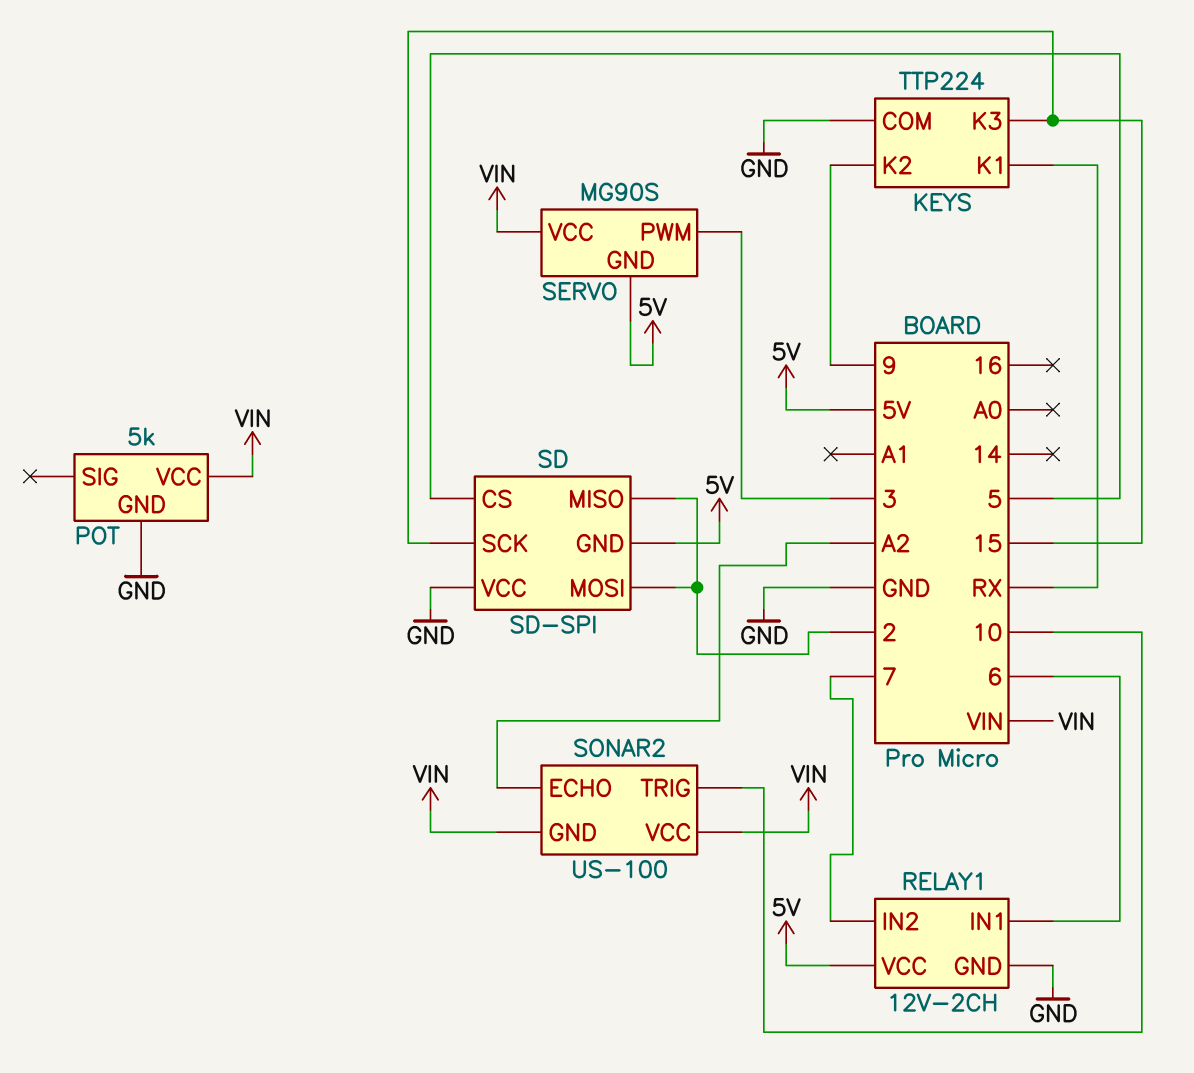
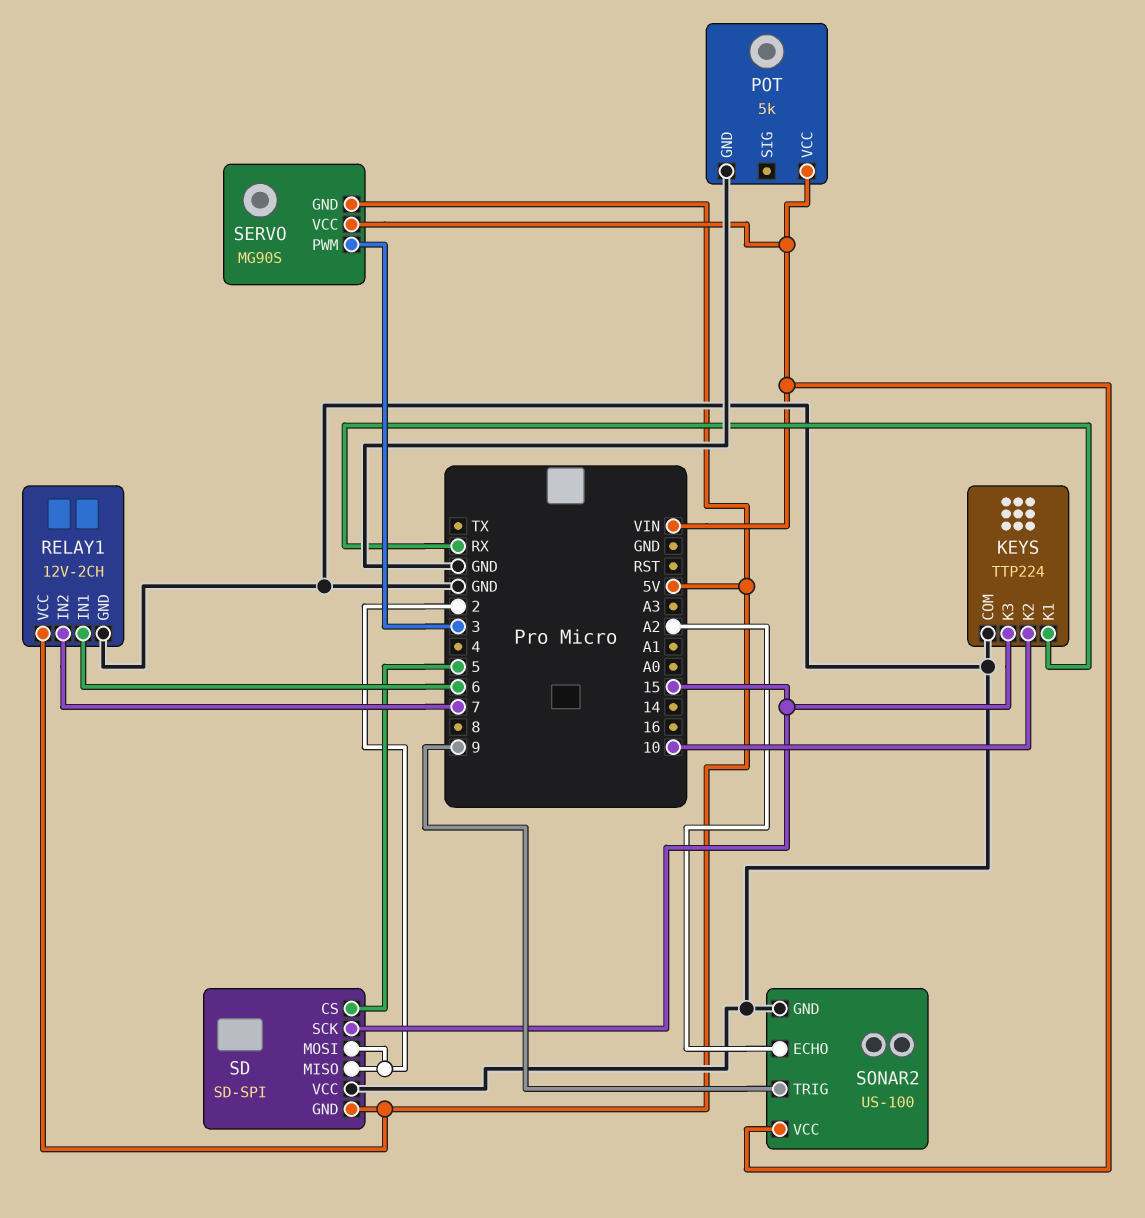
KEYS pin K2: 9 -> 10
SONAR2 pin GND: VIN -> GND
SONAR2 pin TRIG: 10 -> 9

